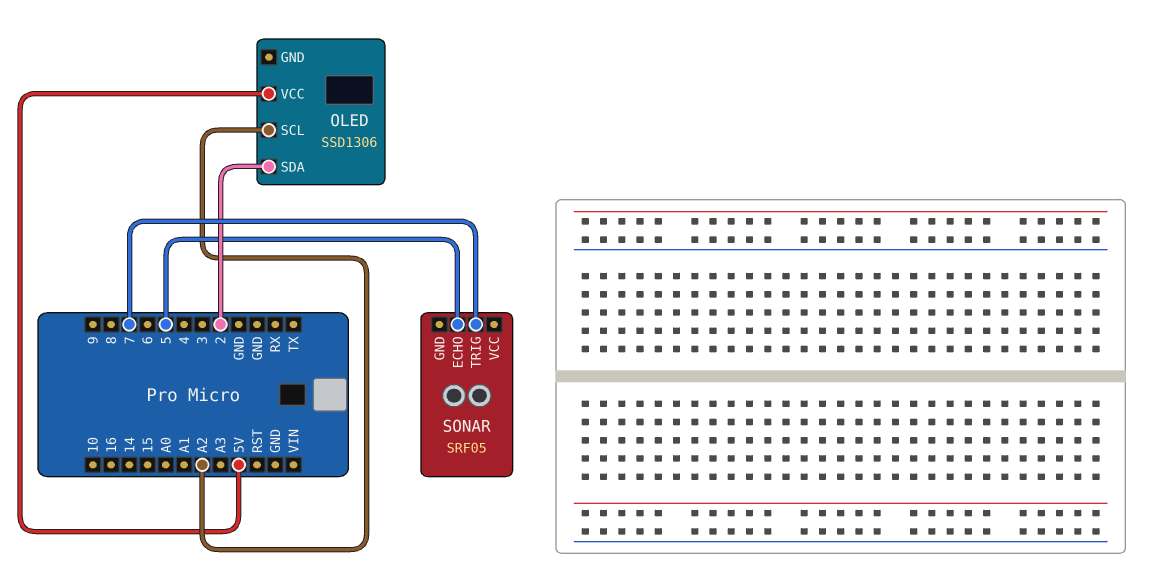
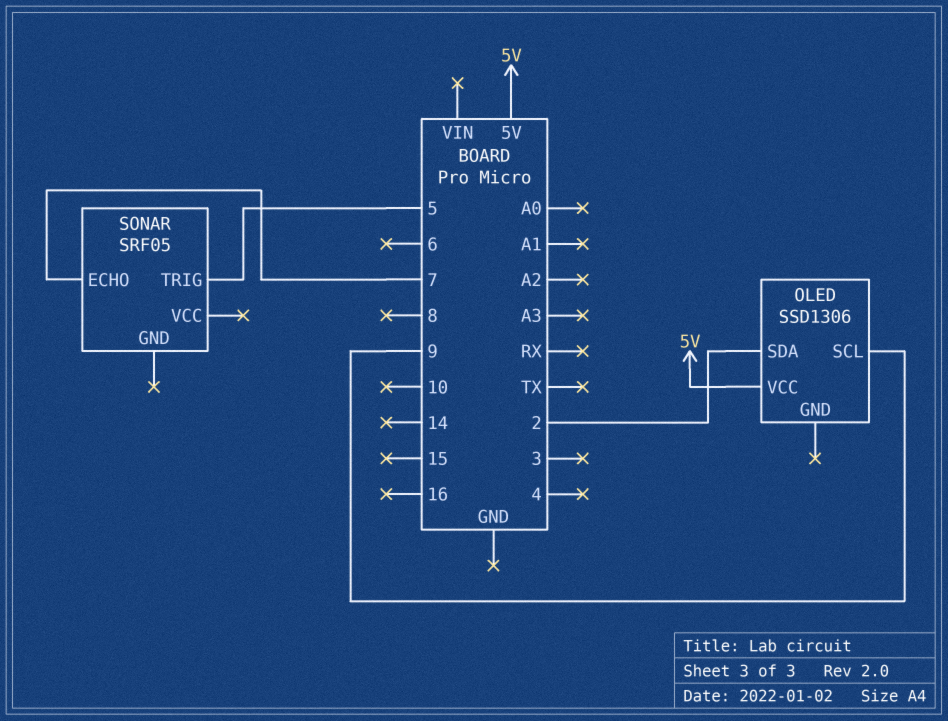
OLED pin SCL: A2 -> 9
SONAR pin ECHO: 5 -> 7
SONAR pin TRIG: 7 -> 5

